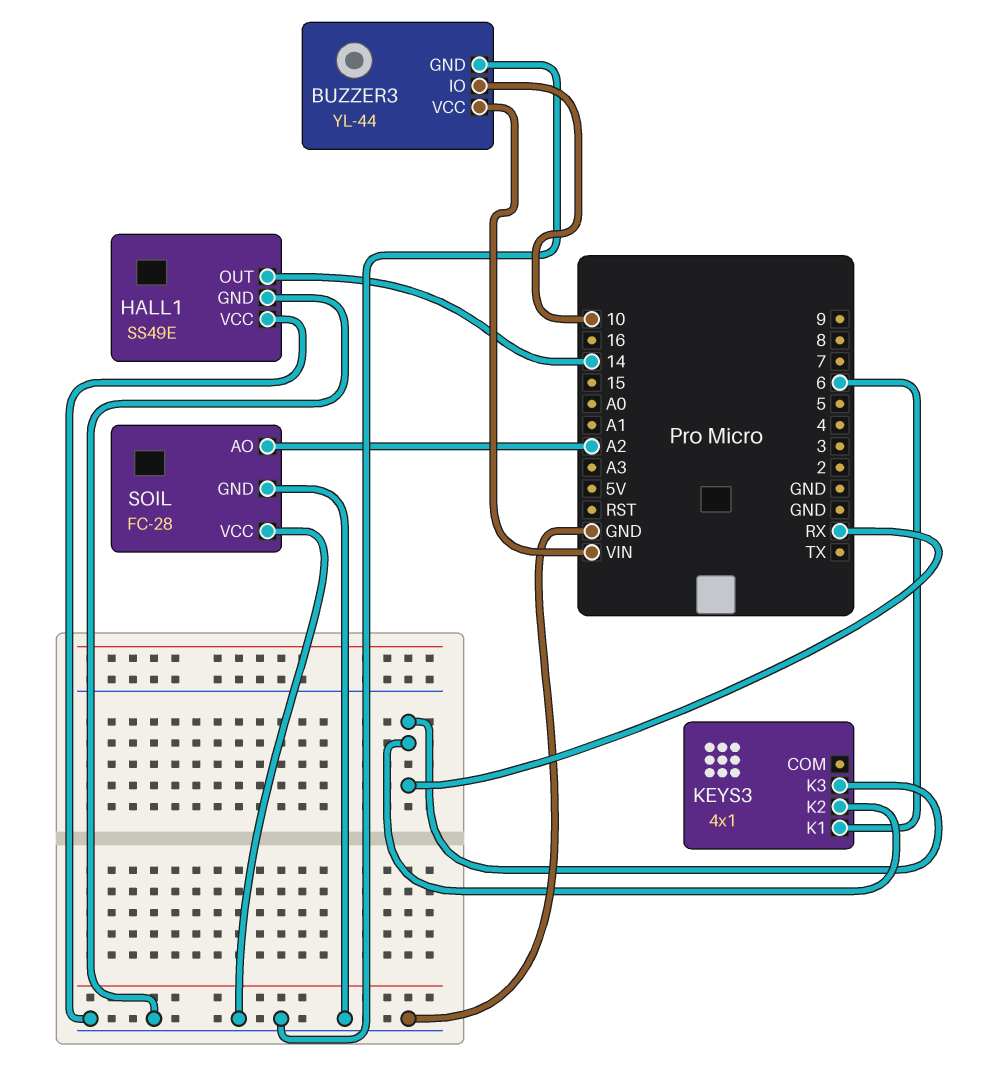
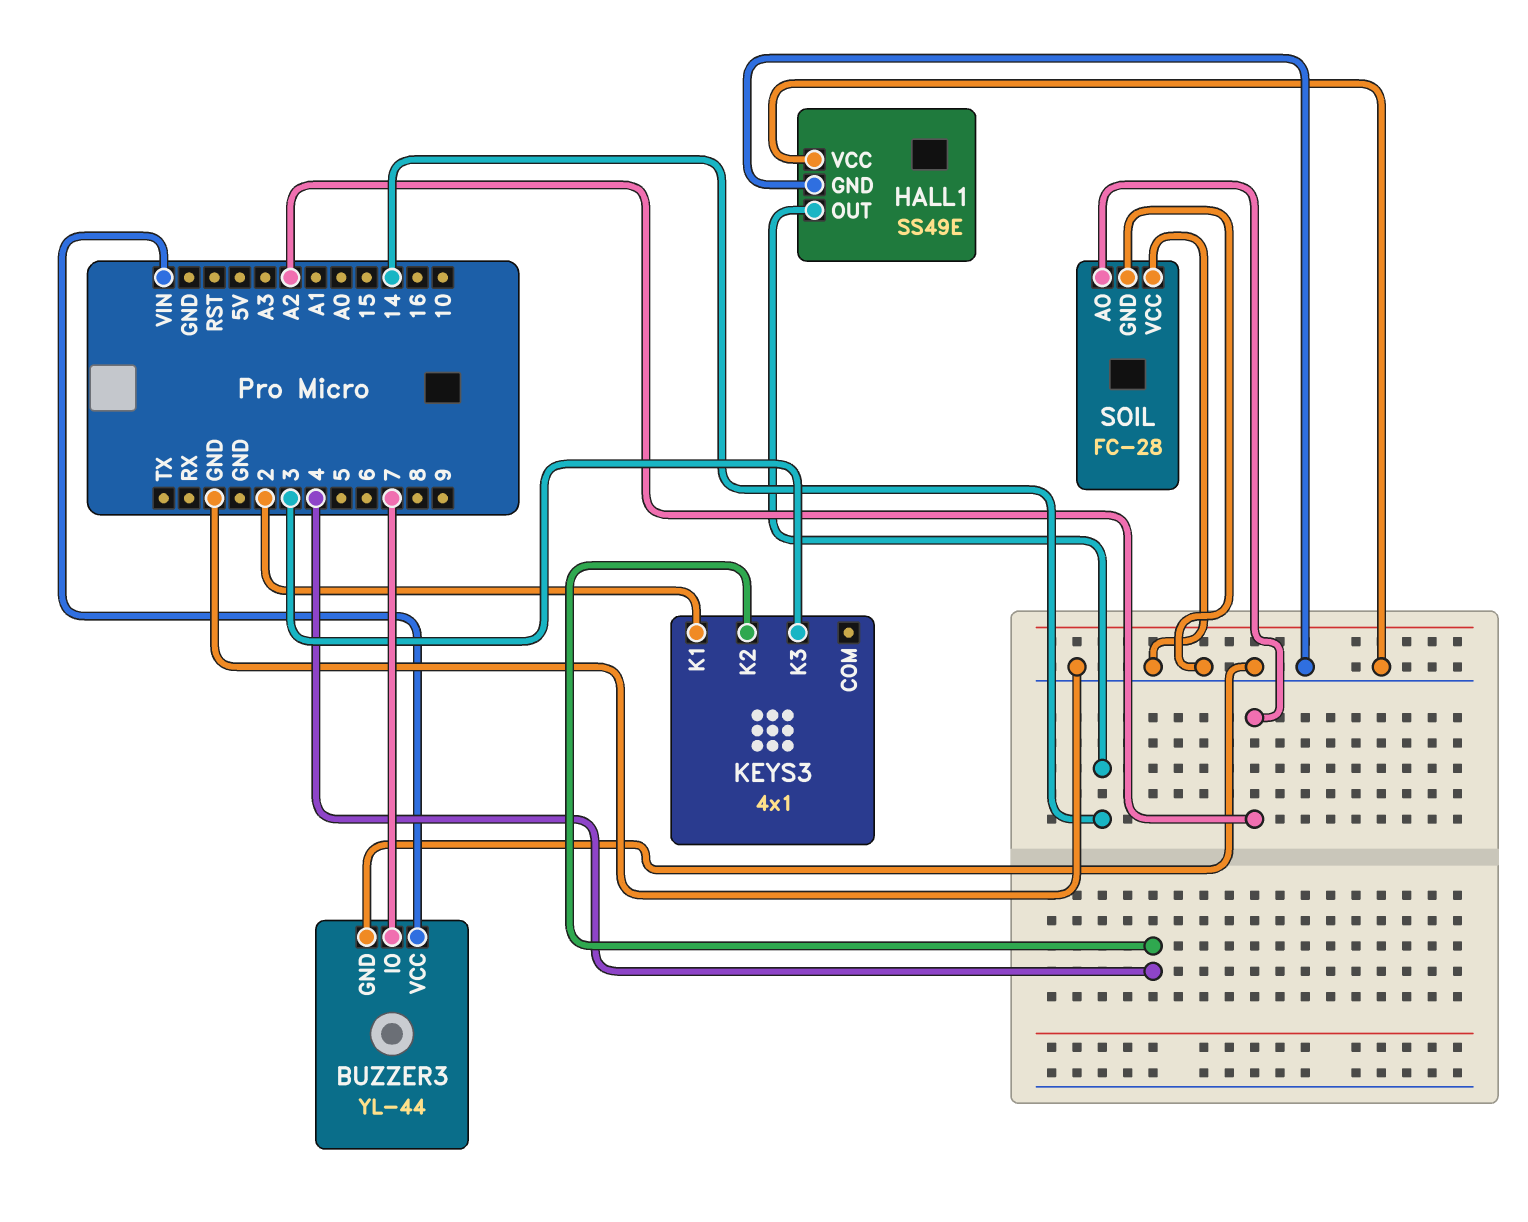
BUZZER3 pin IO: 10 -> 7
KEYS3 pin K1: 6 -> 2
KEYS3 pin K2: RX -> 4
KEYS3 pin K3: RX -> 3

